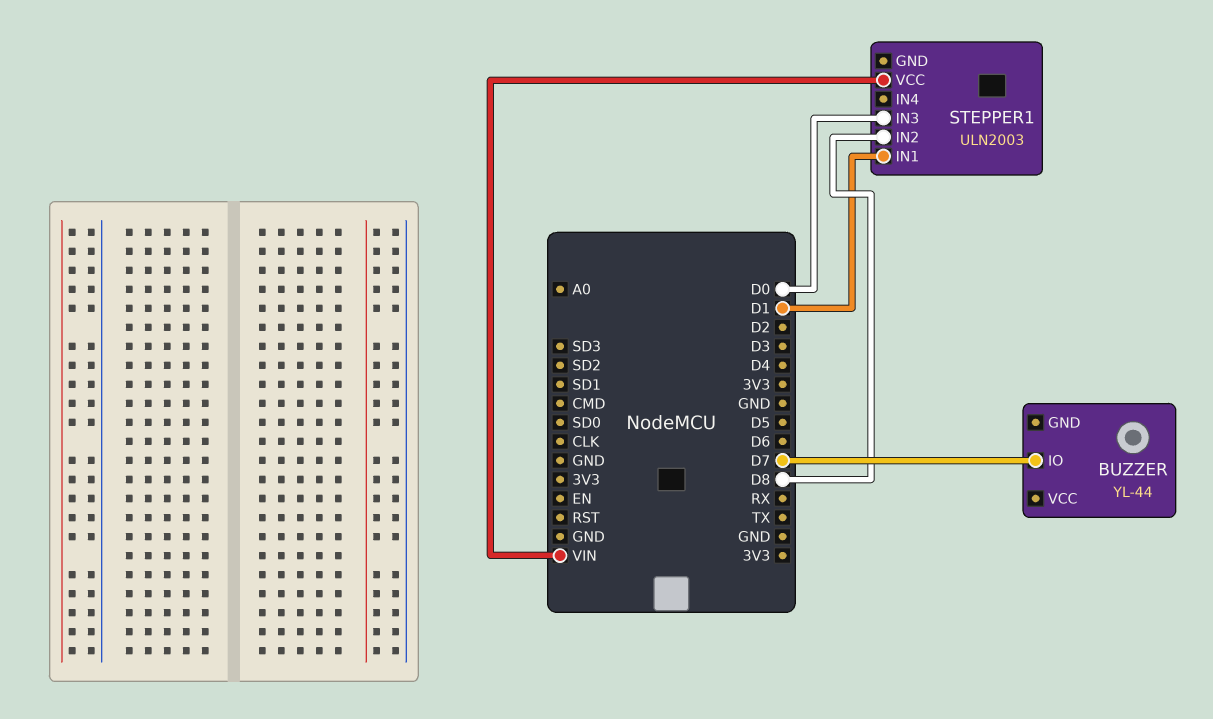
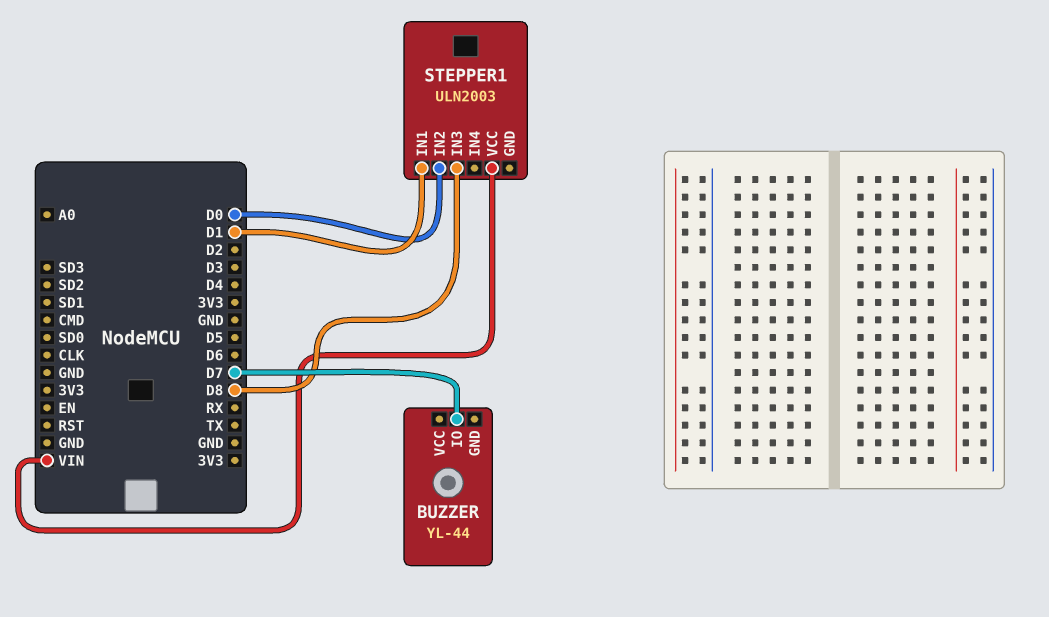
STEPPER1 pin IN2: D8 -> D0
STEPPER1 pin IN3: D0 -> D8

